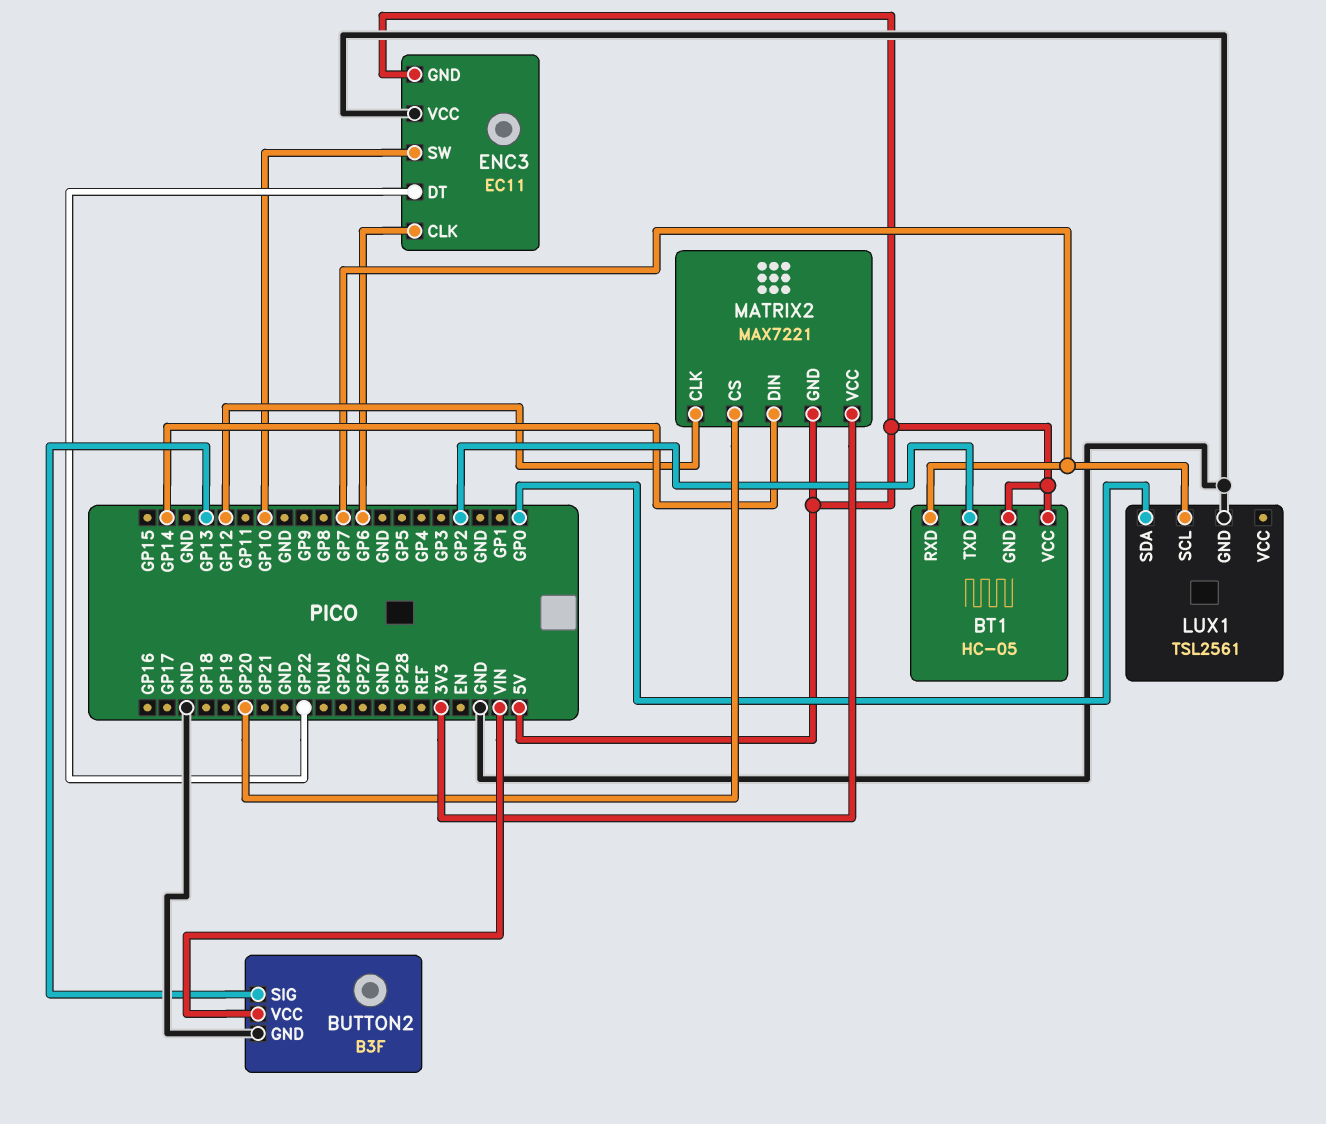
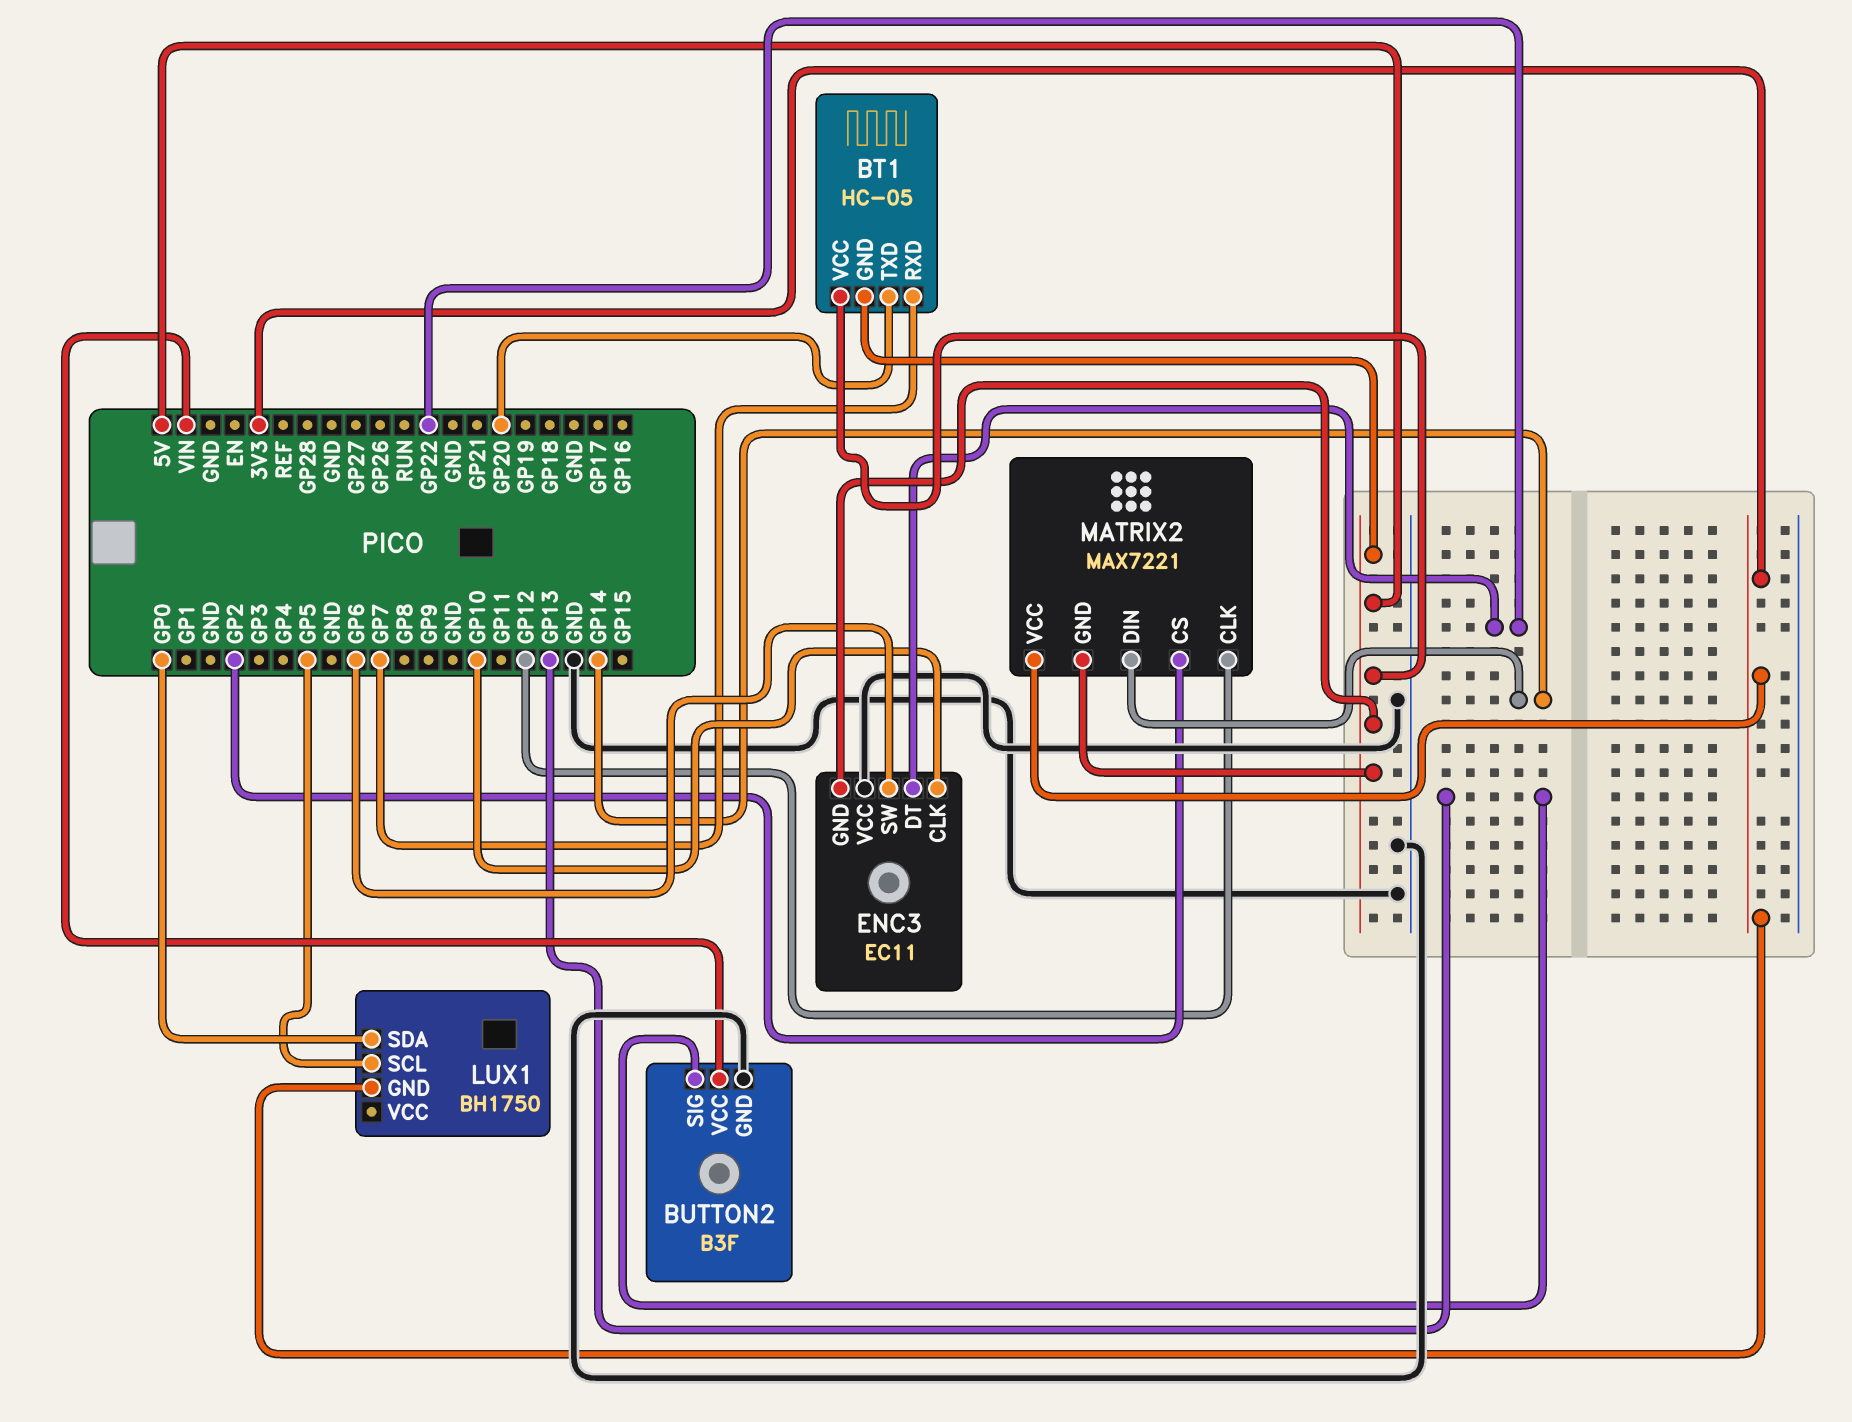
BT1 pin TXD: GP2 -> GP20
ENC3 pin CLK: GP6 -> GP10
ENC3 pin SW: GP10 -> GP6
LUX1: TSL2561 -> BH1750
LUX1 pin GND: GND -> 3V3
LUX1 pin SCL: GP7 -> GP5
MATRIX2 pin CS: GP20 -> GP2

